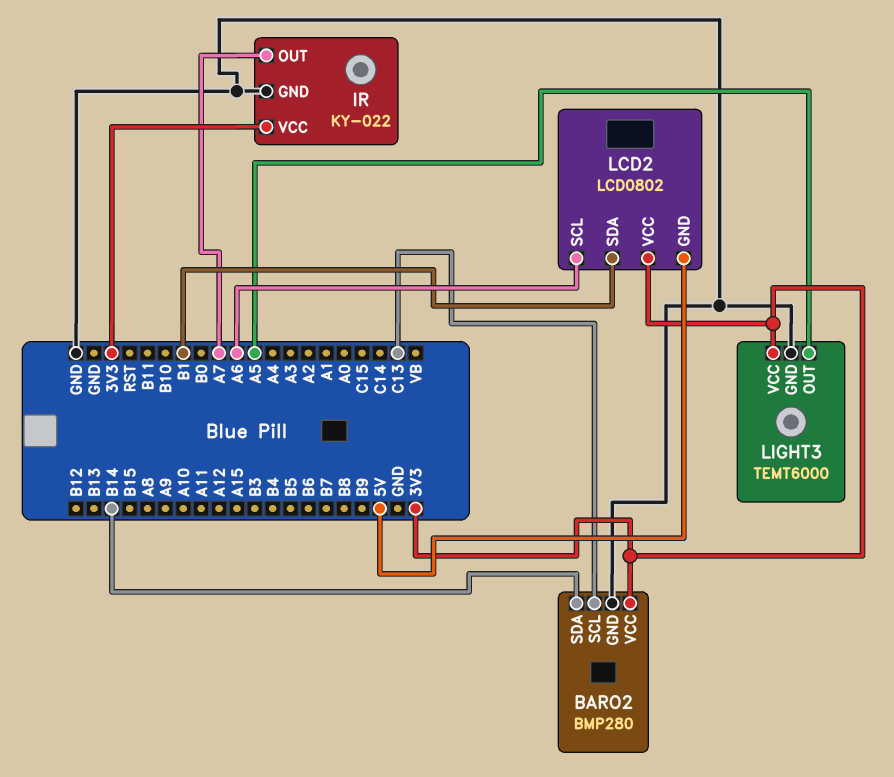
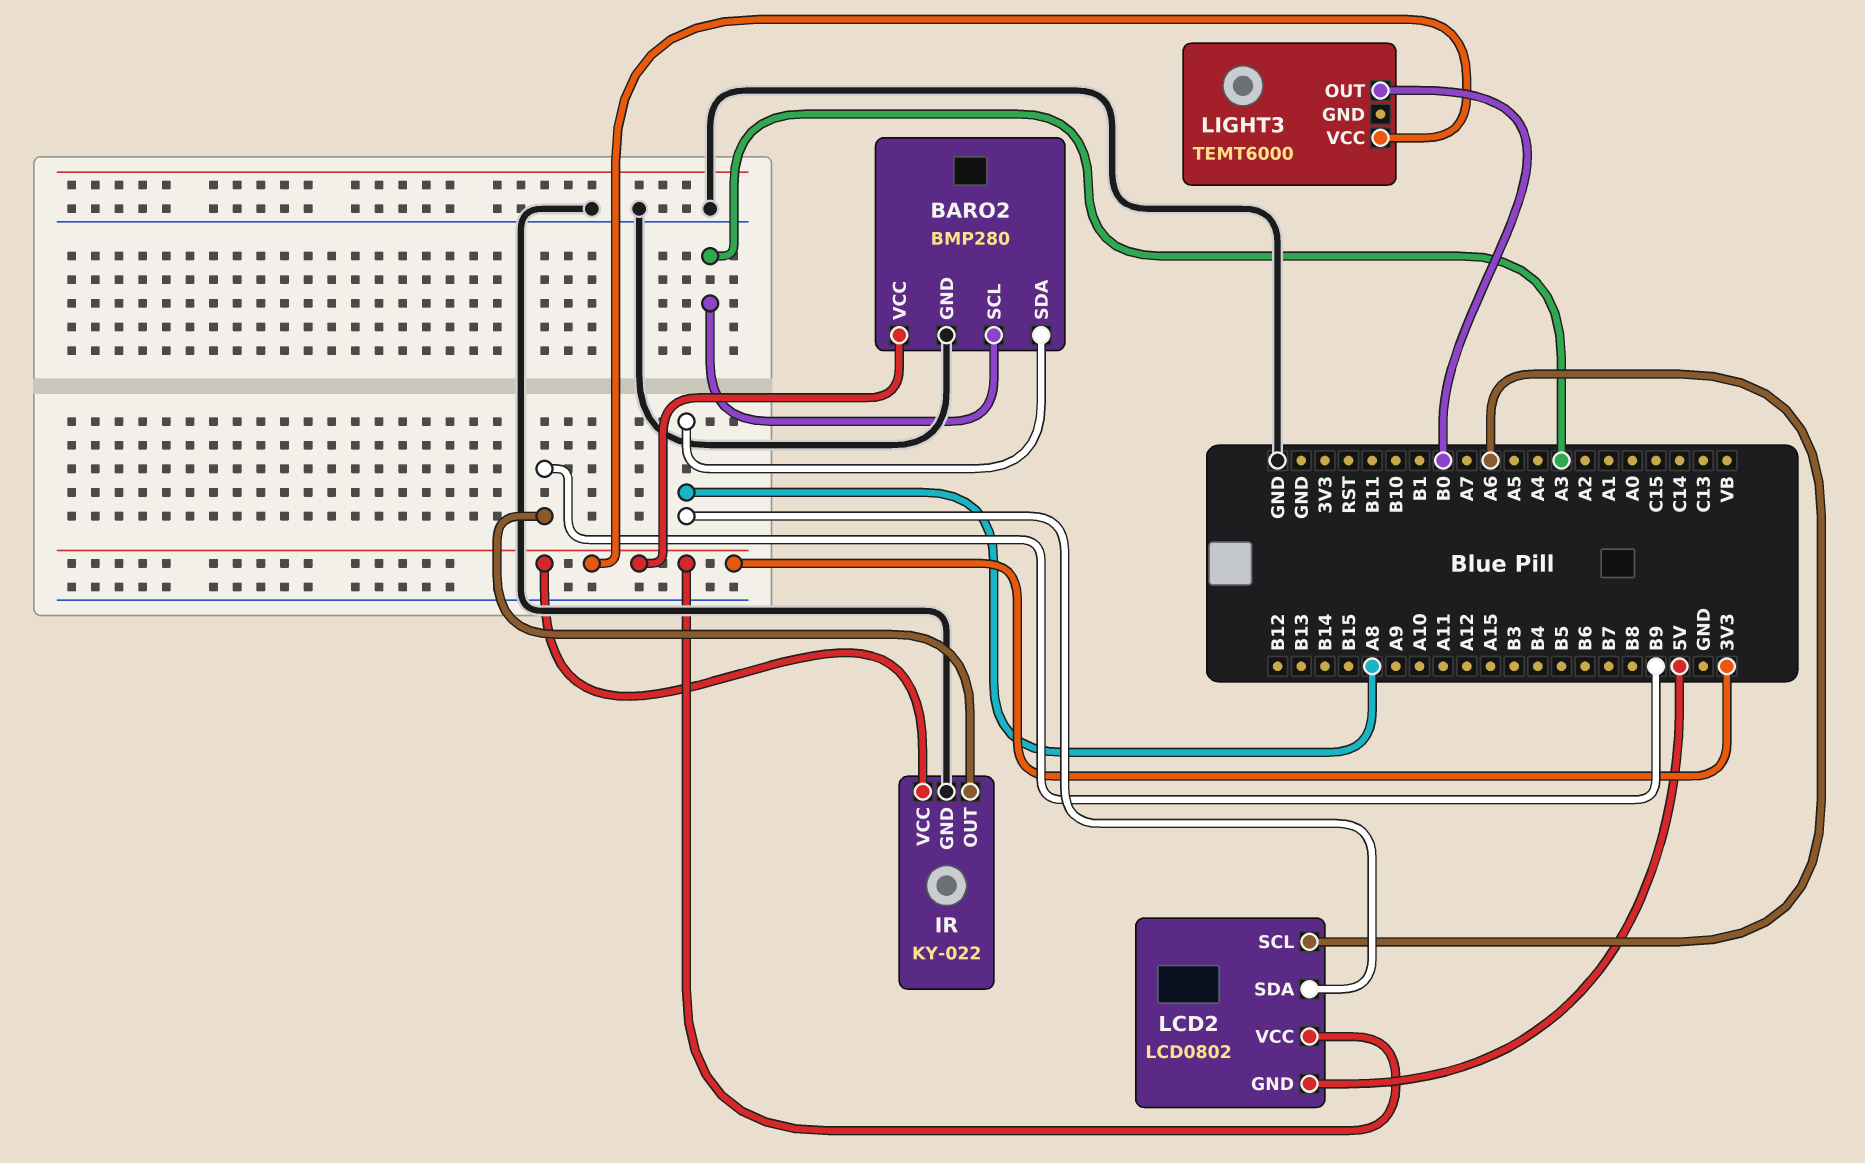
BARO2 pin SCL: C13 -> A3
BARO2 pin SDA: B14 -> A8
IR pin OUT: A7 -> B9
LCD2 pin SDA: B1 -> A8
LIGHT3 pin GND: GND -> none
LIGHT3 pin OUT: A5 -> B0

